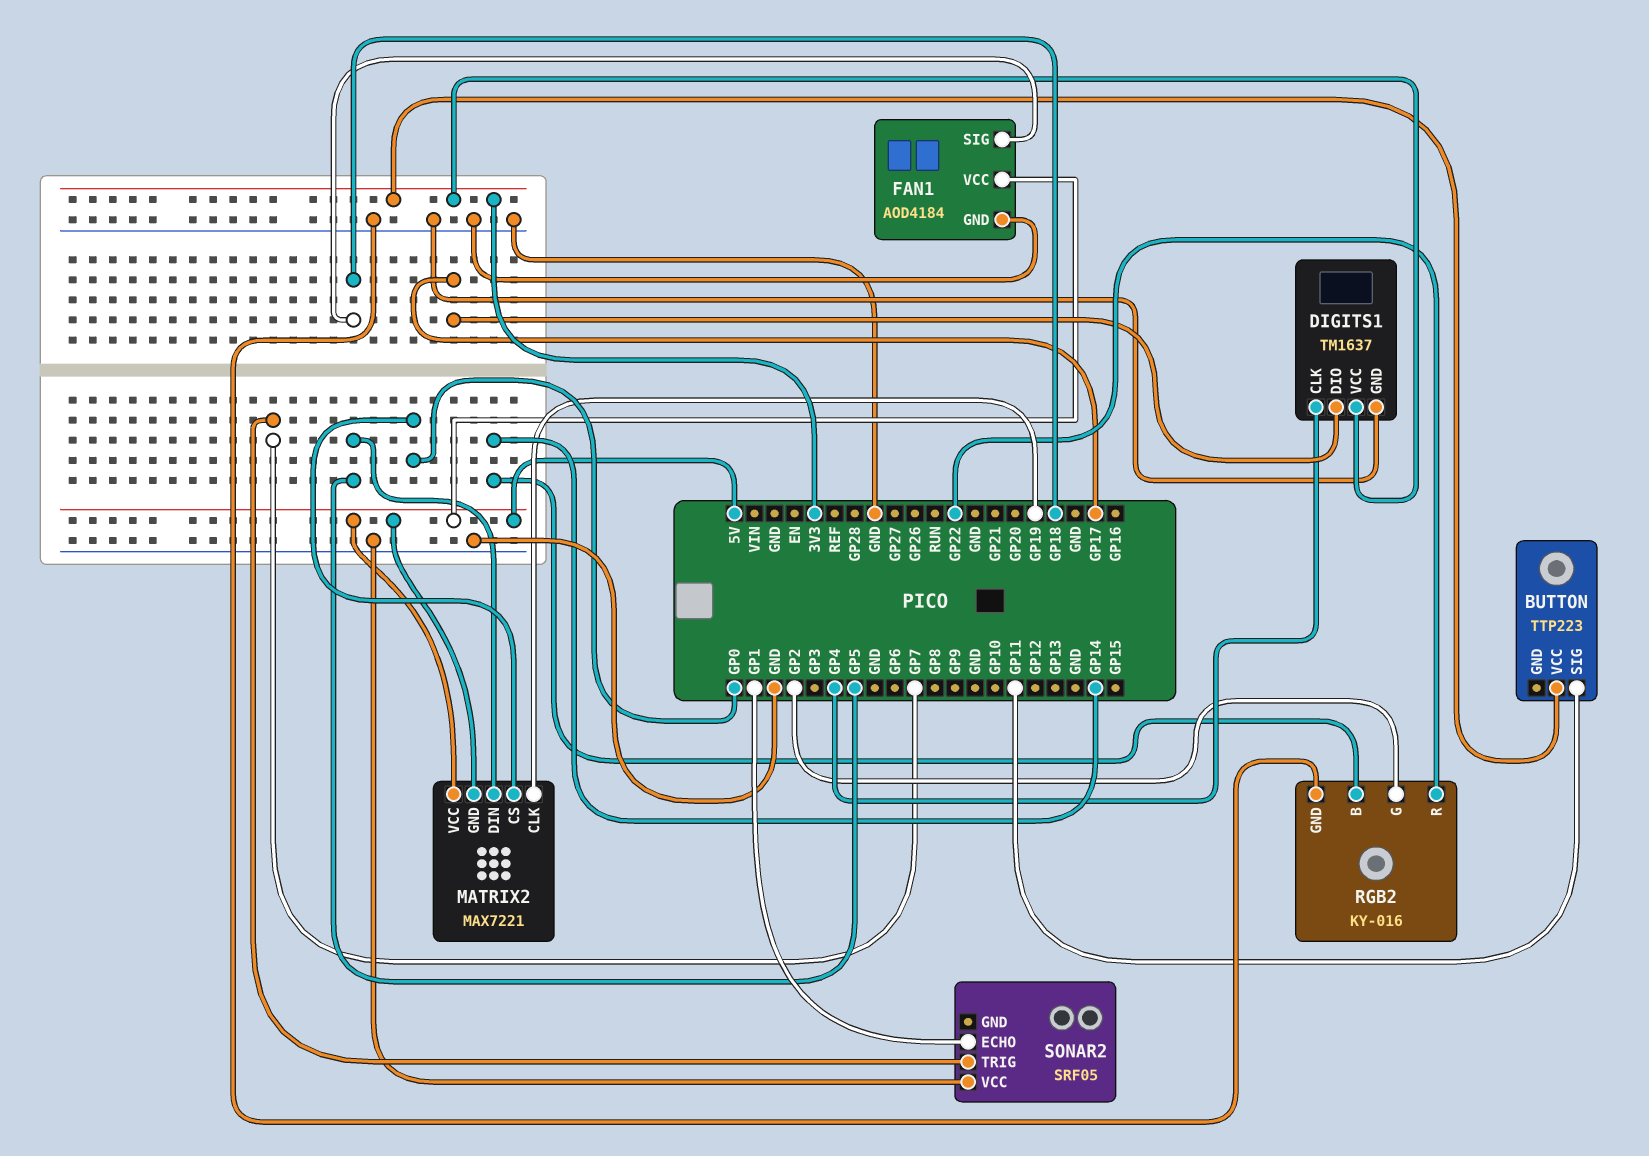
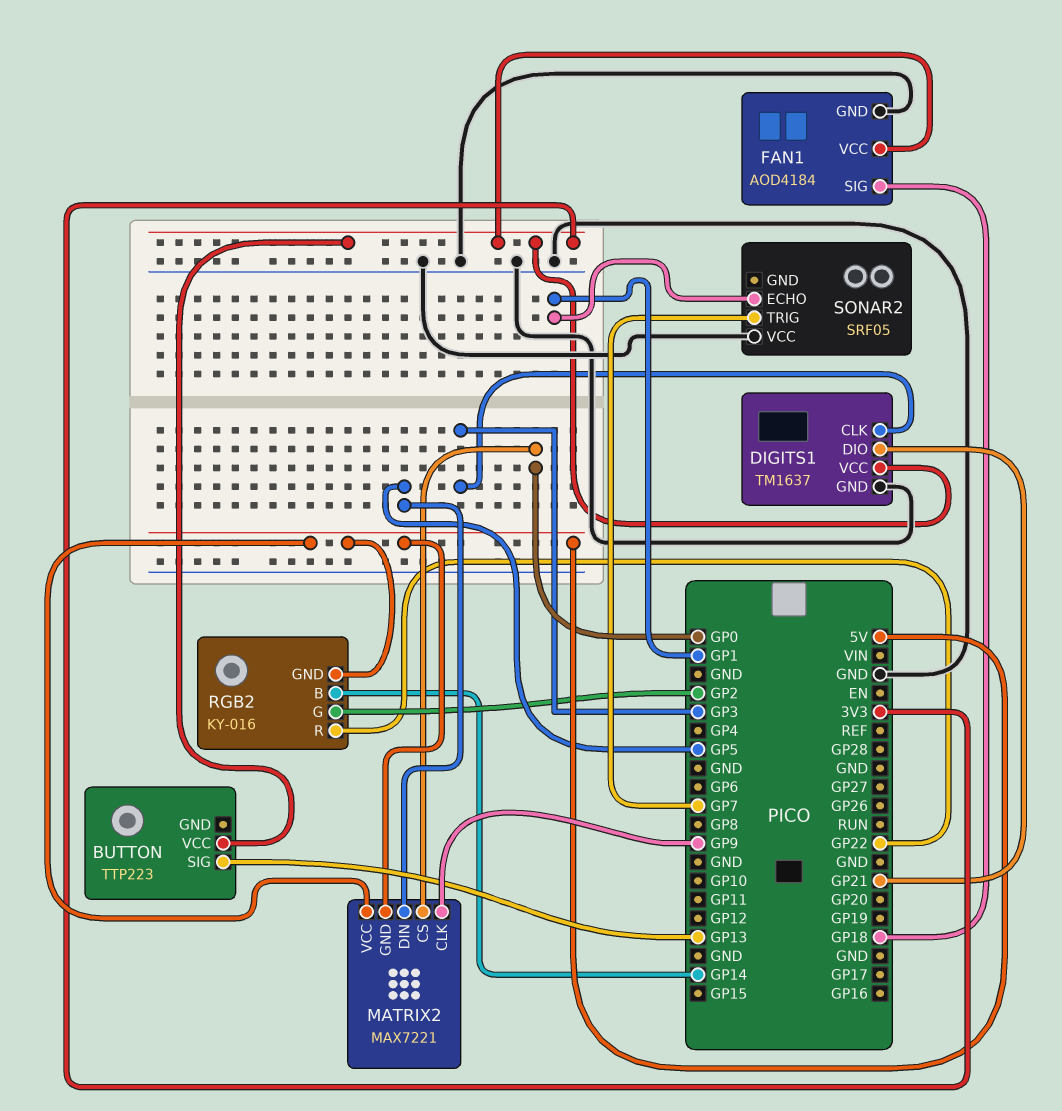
BUTTON pin SIG: GP11 -> GP13
DIGITS1 pin CLK: GP4 -> GP3
DIGITS1 pin DIO: GP17 -> GP21
FAN1 pin VCC: 5V -> 3V3
MATRIX2 pin CLK: GP19 -> GP9
RGB2 pin GND: GND -> 5V

